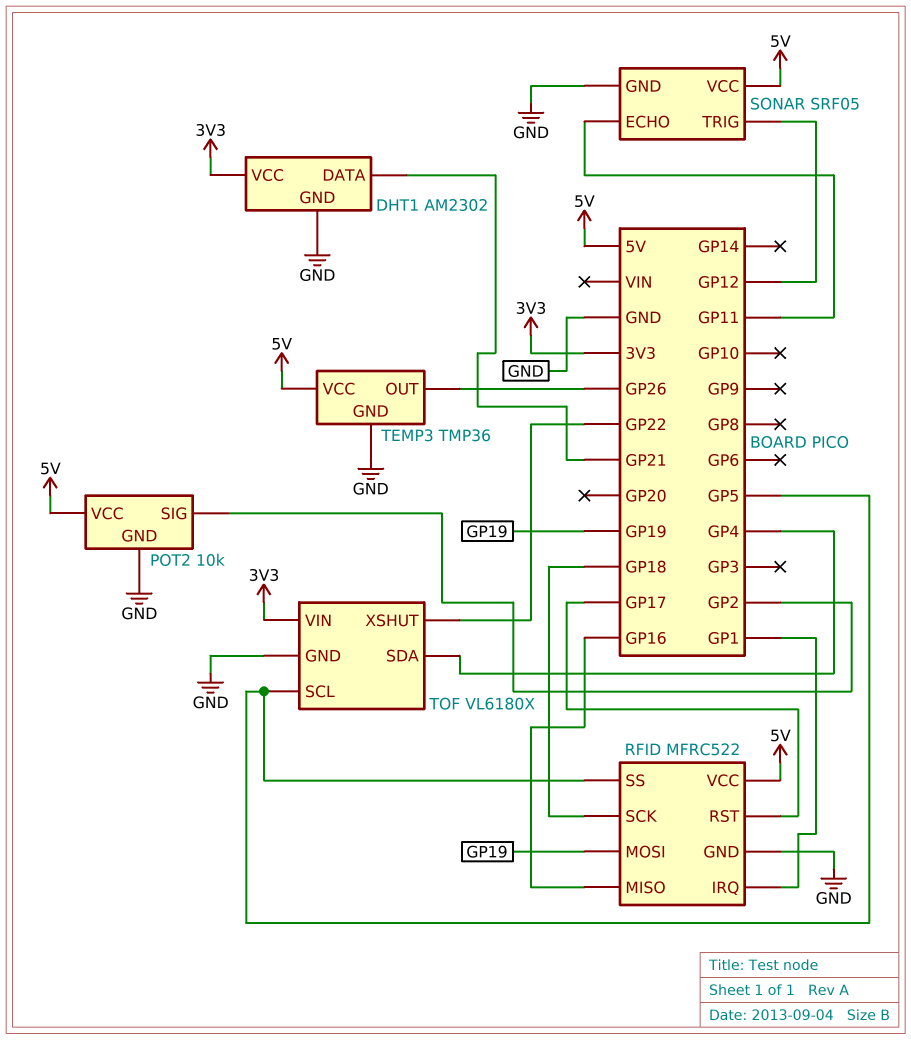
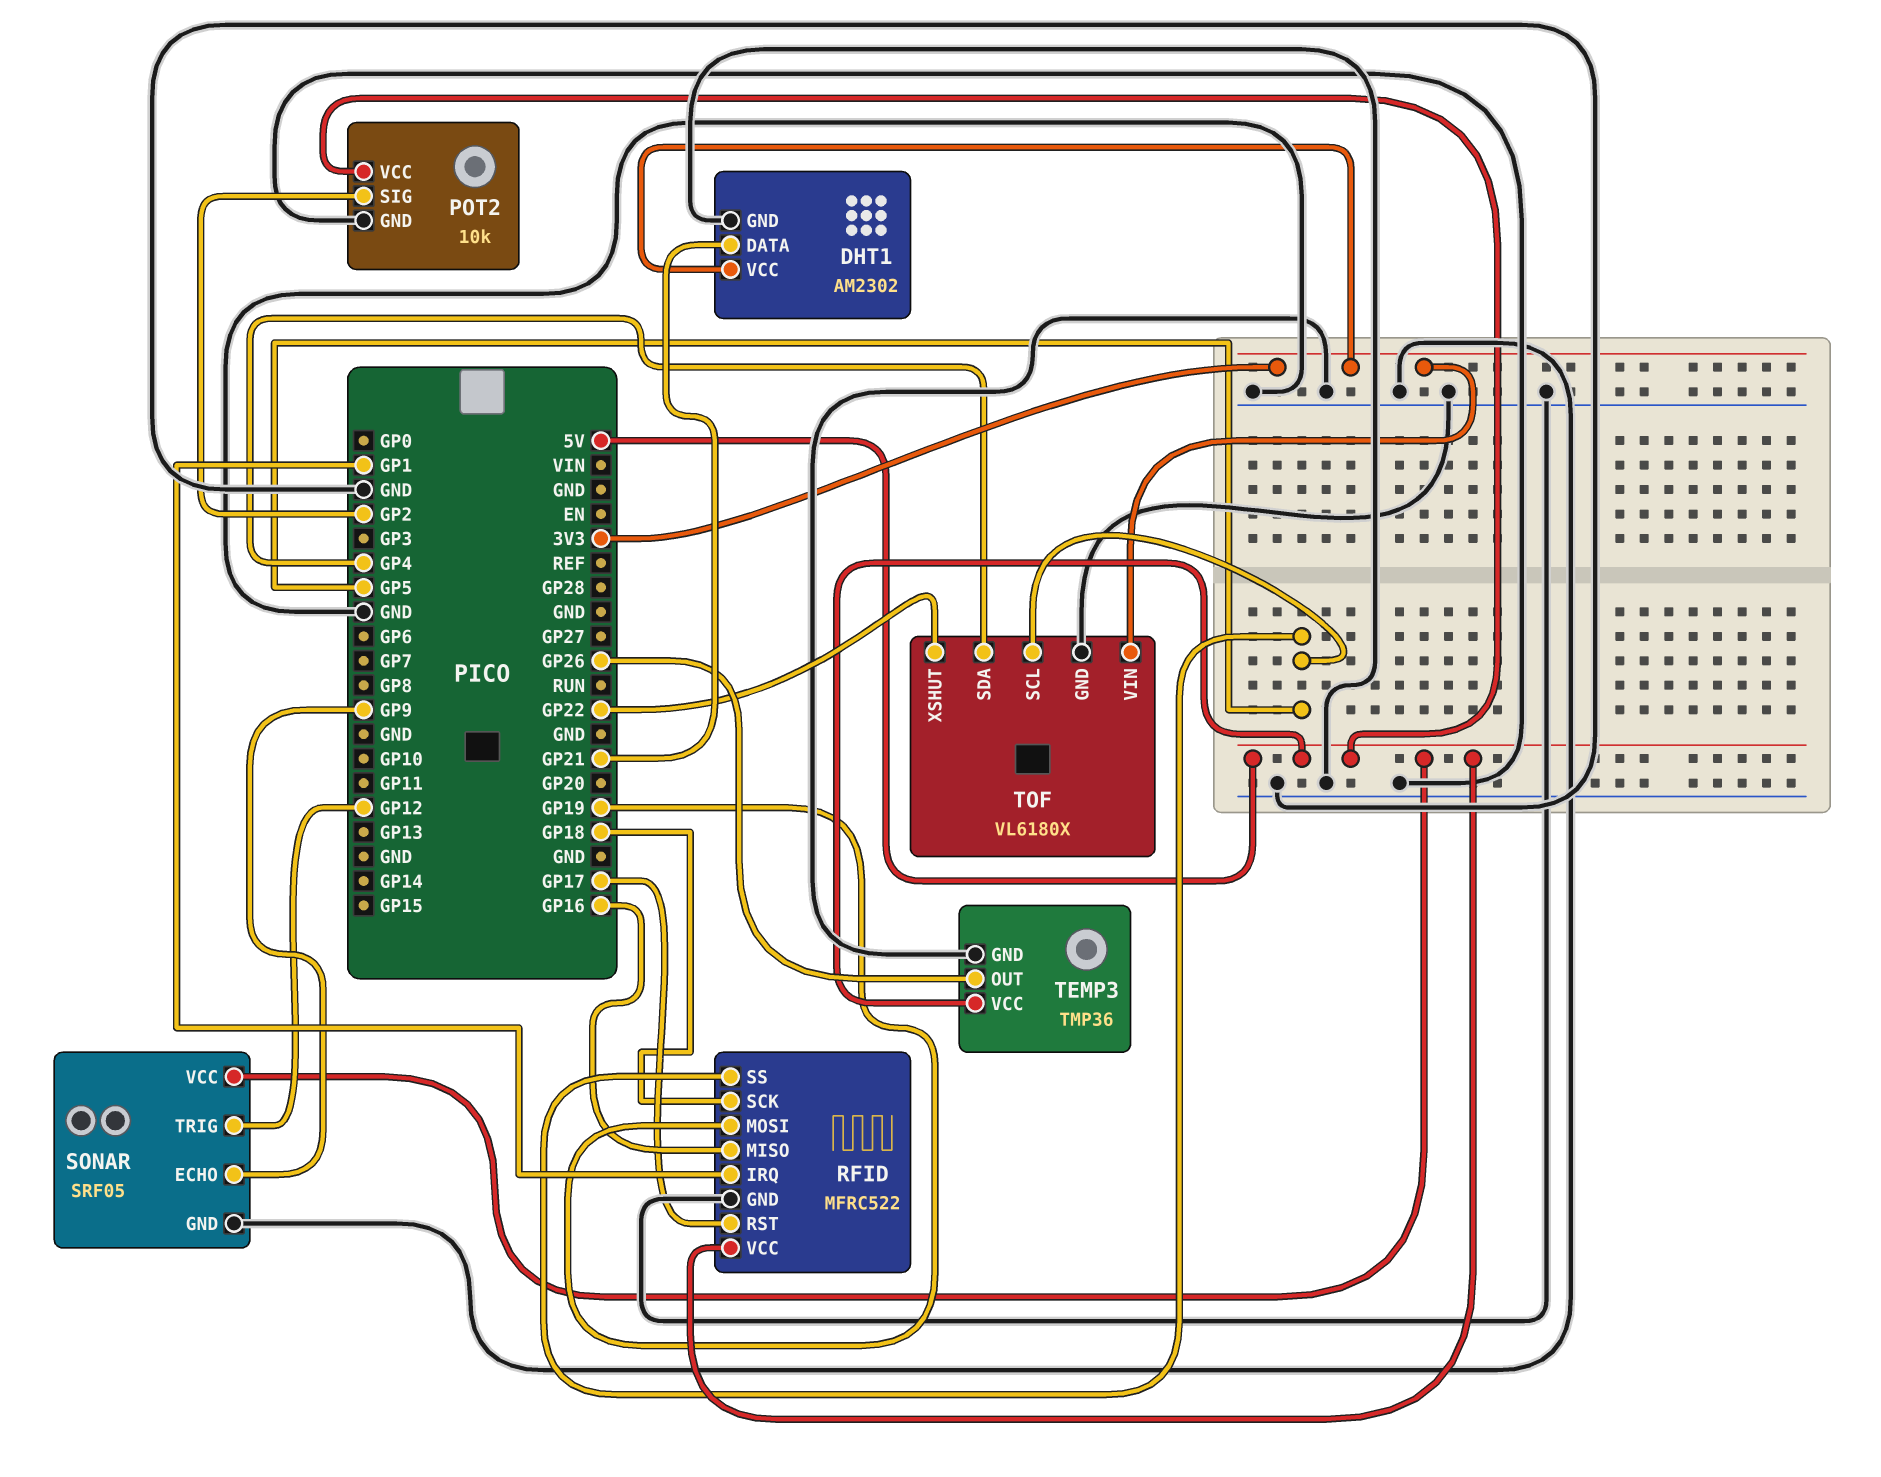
SONAR pin ECHO: GP11 -> GP9

